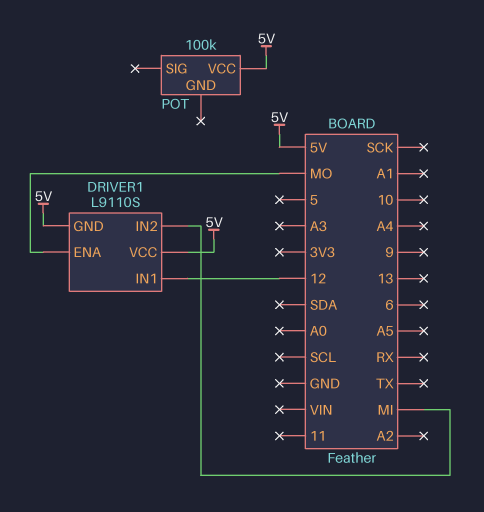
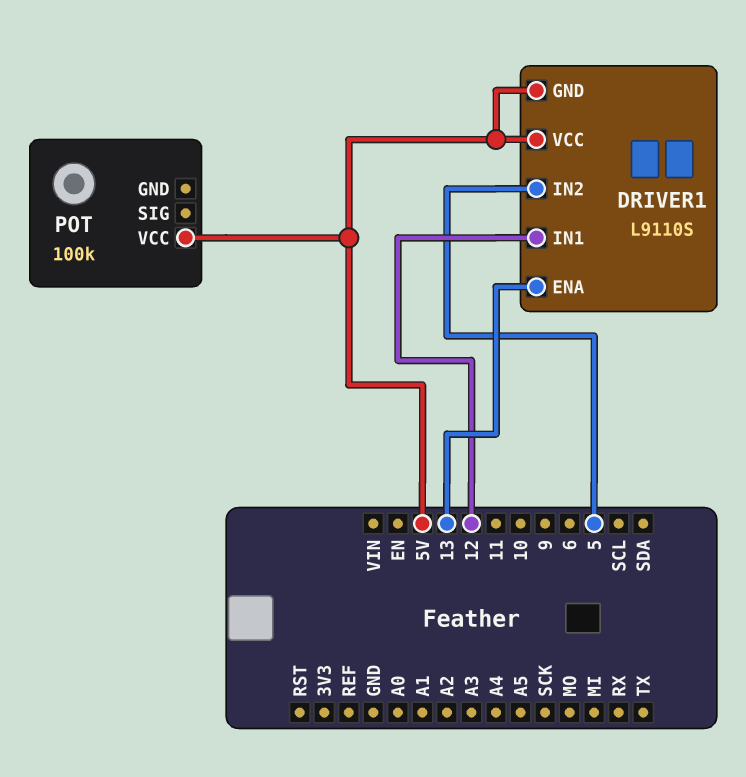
DRIVER1 pin ENA: MO -> 13
DRIVER1 pin IN2: MI -> 5

